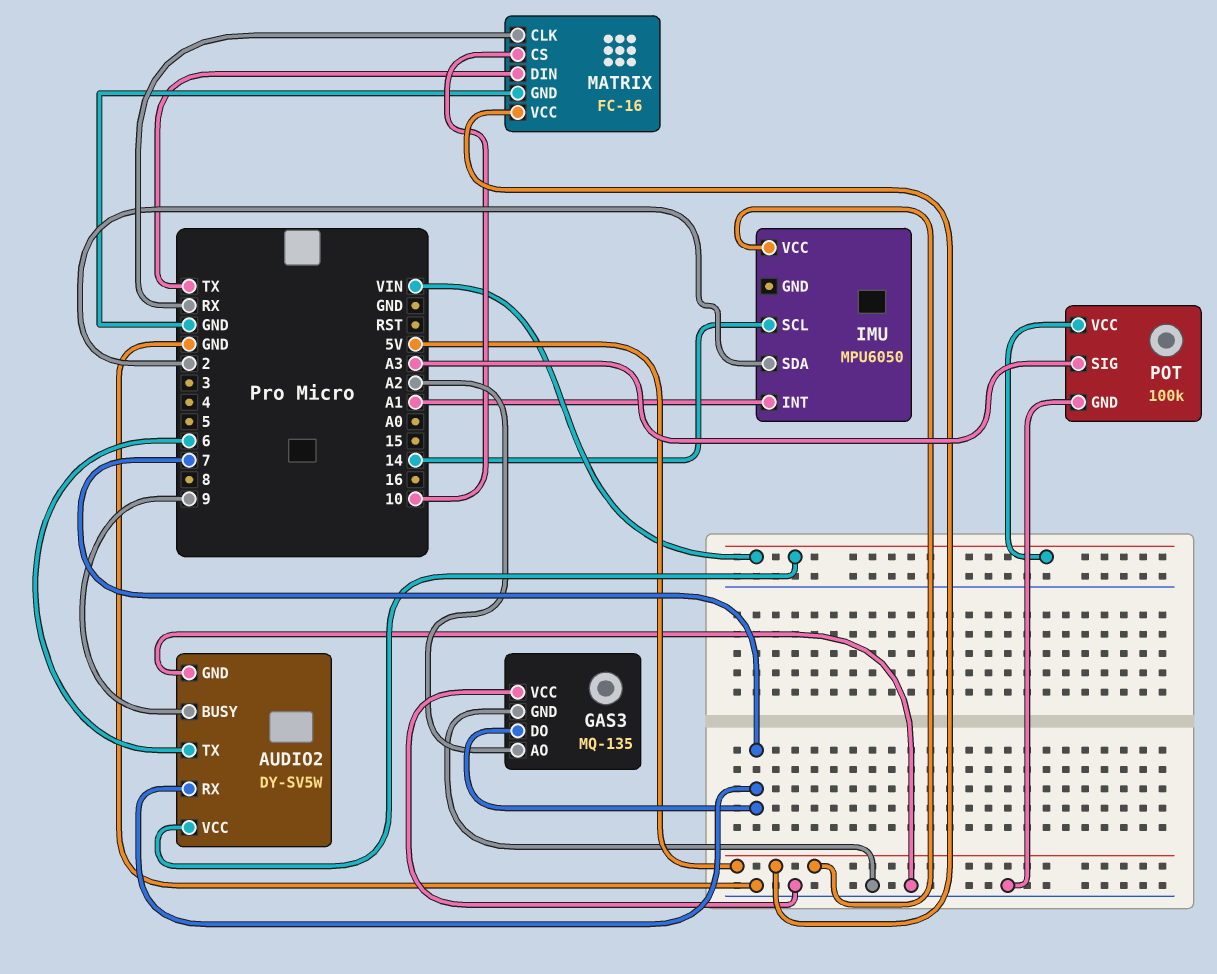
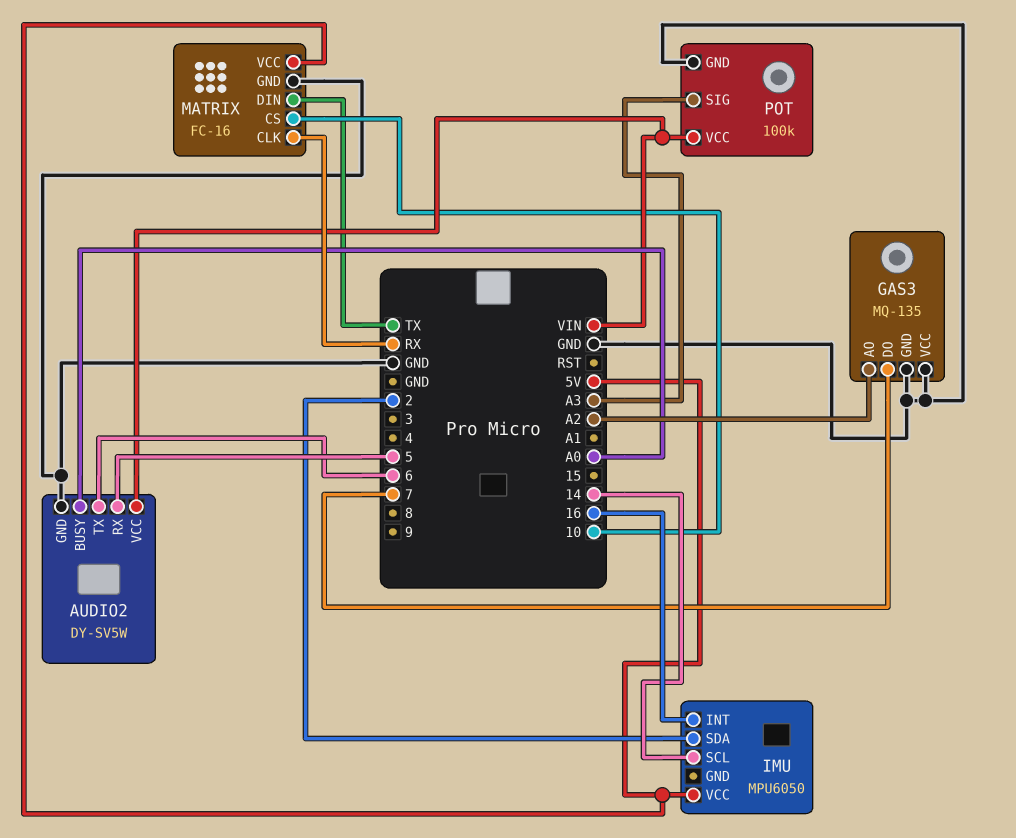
AUDIO2 pin BUSY: 9 -> A0
AUDIO2 pin RX: 7 -> 5
IMU pin INT: A1 -> 16

